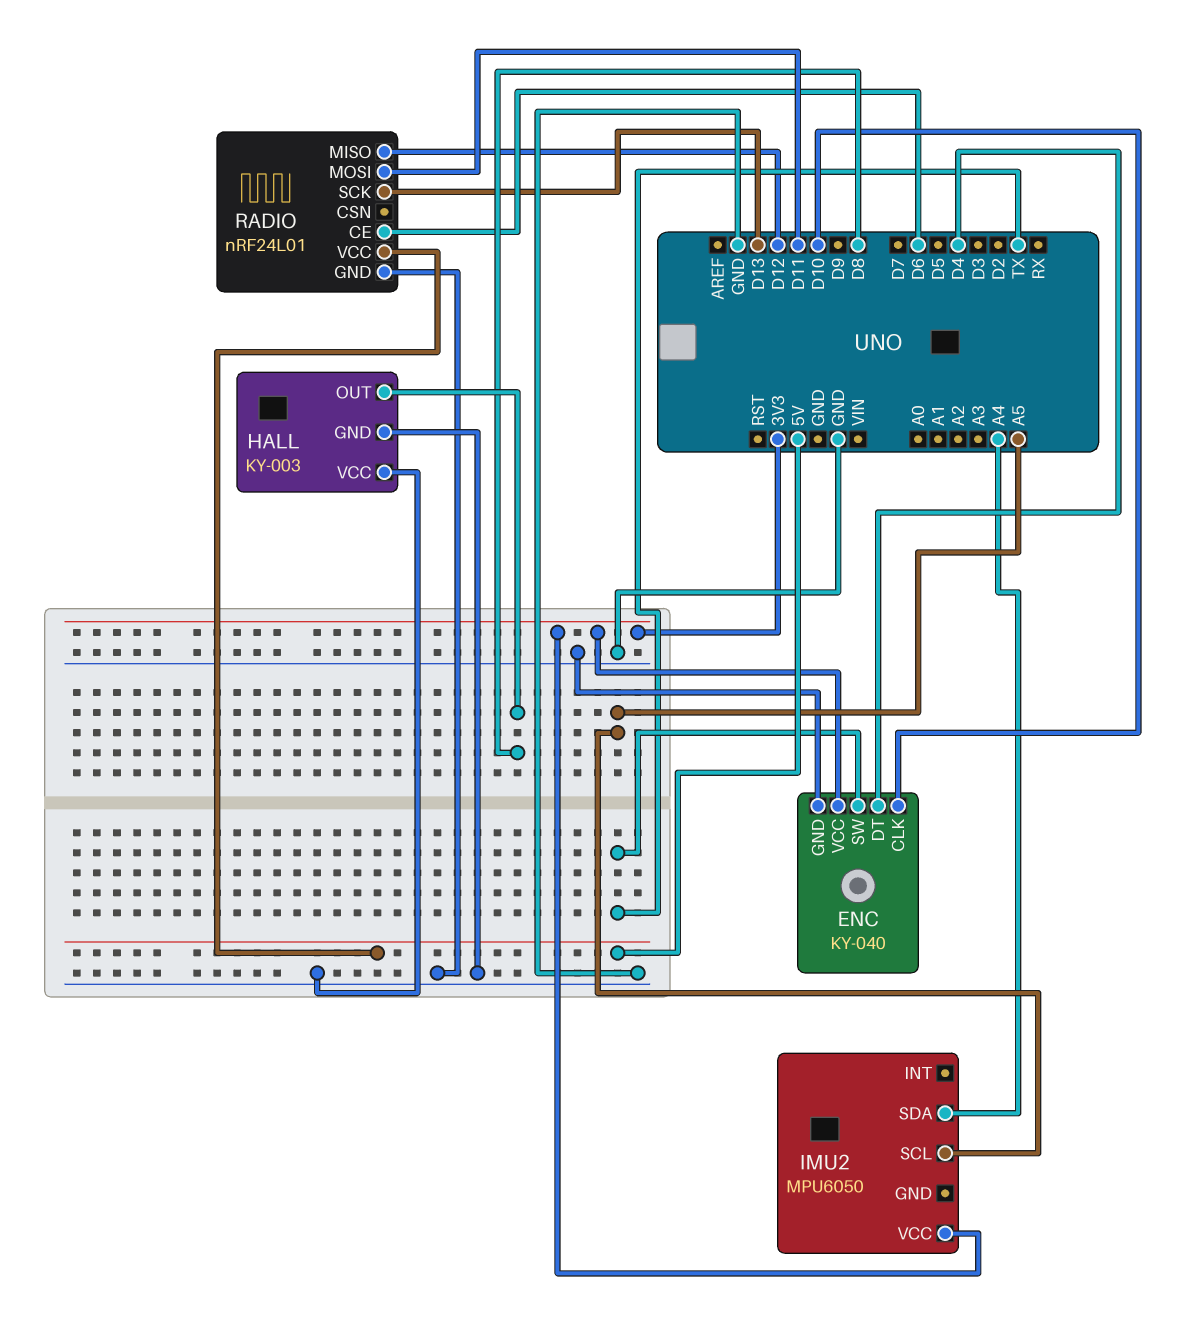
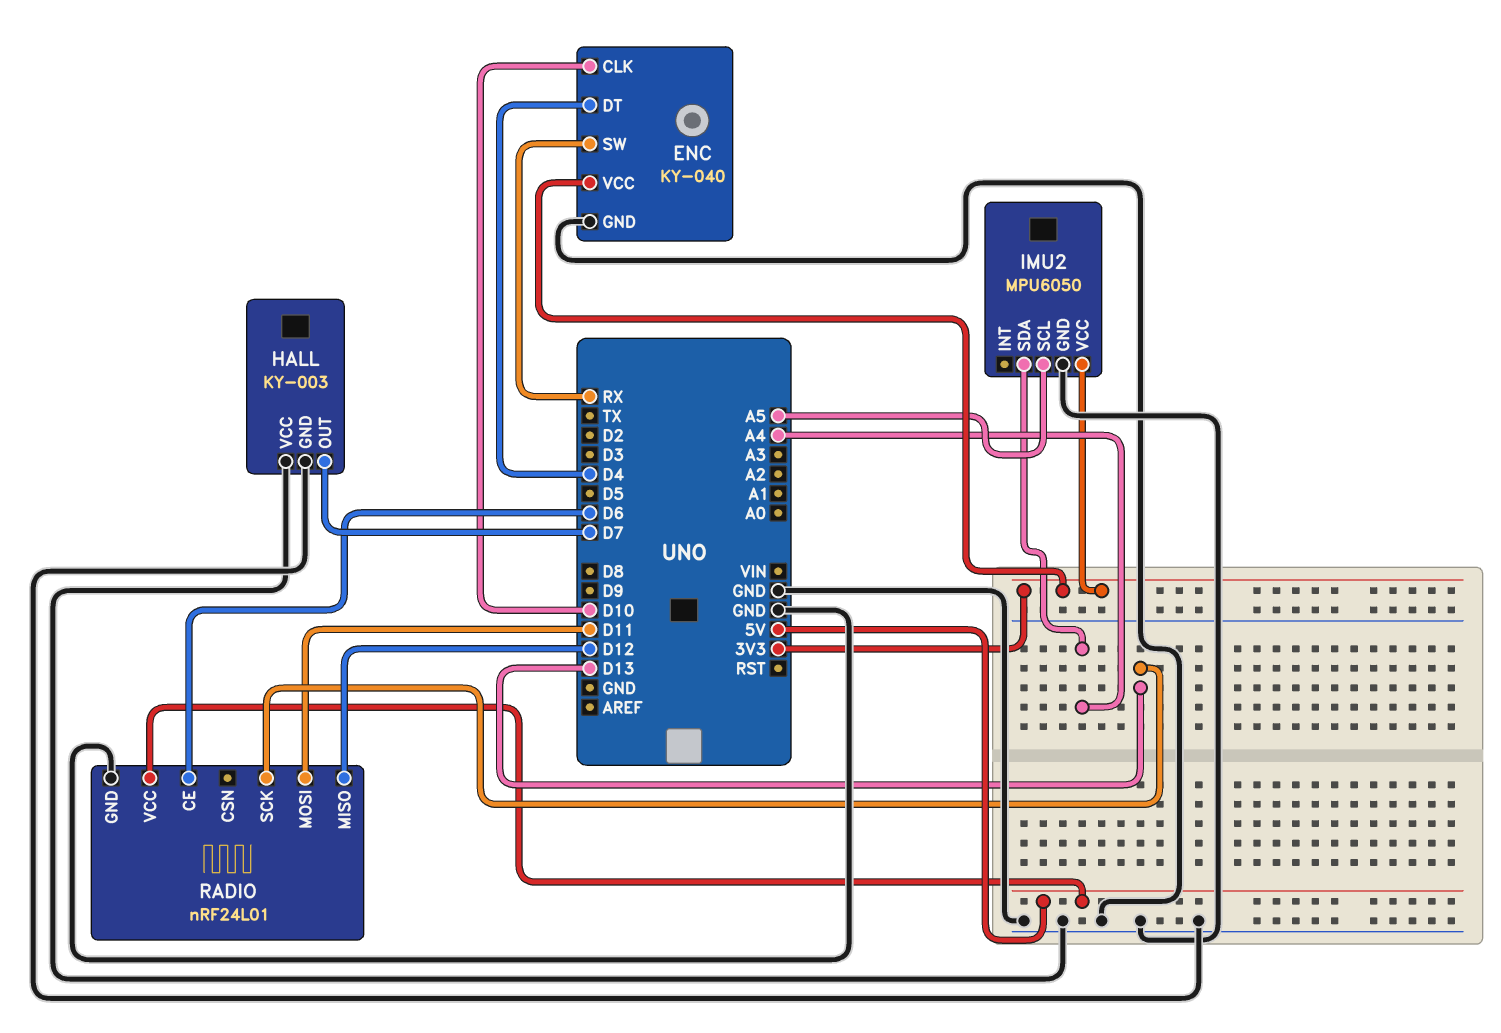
ENC pin SW: TX -> RX
HALL pin OUT: D8 -> D7
IMU2 pin GND: none -> GND

